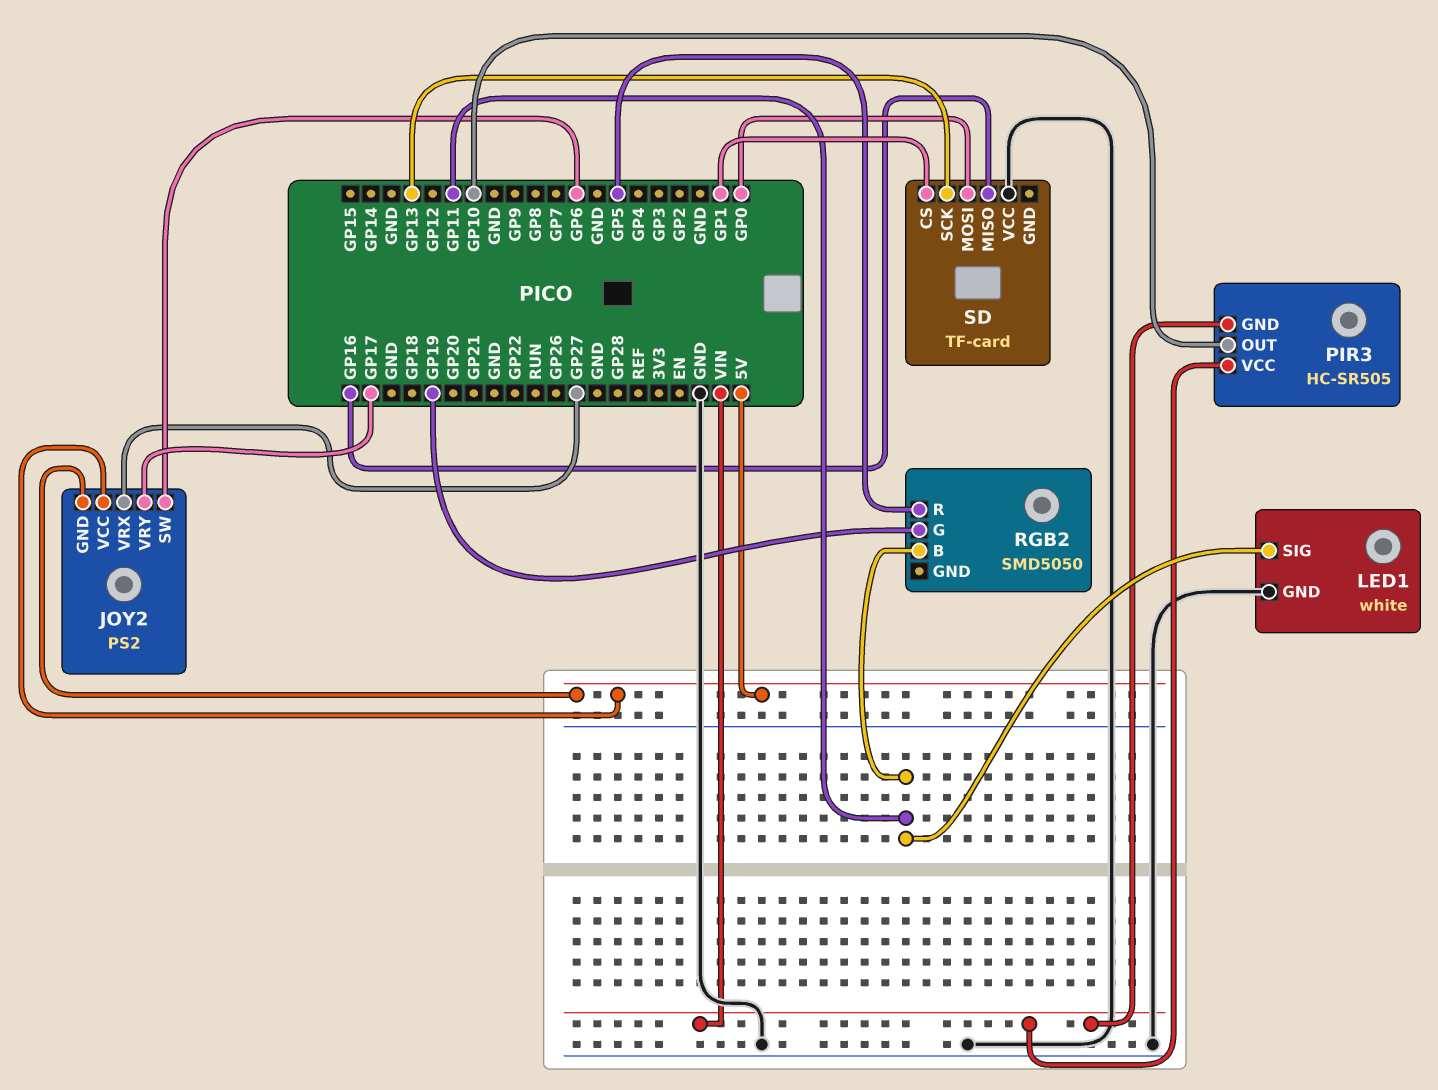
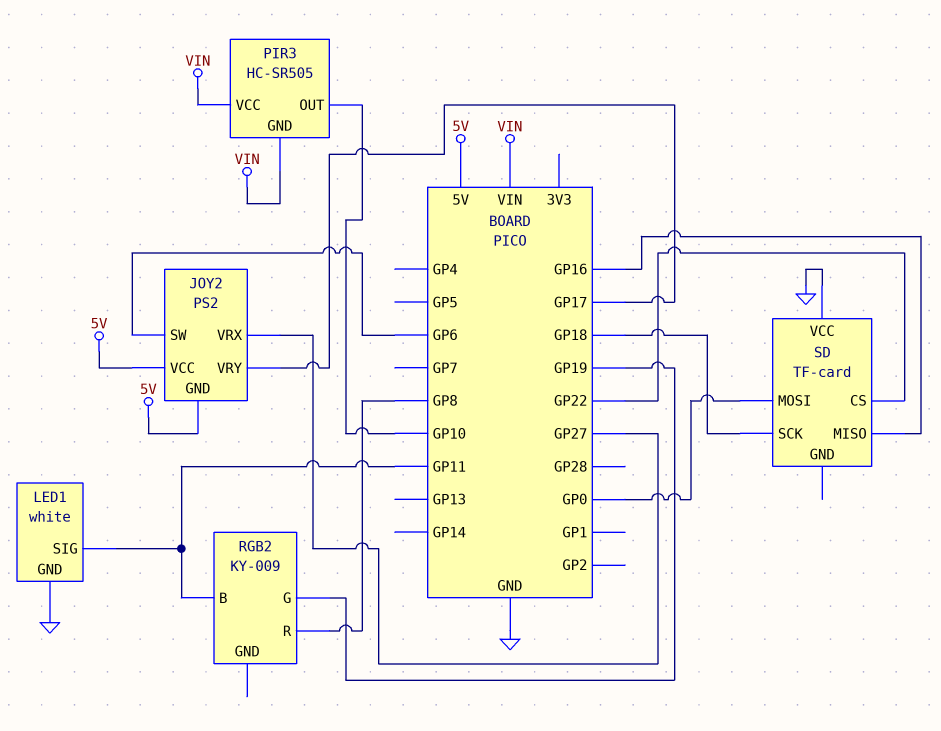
RGB2: SMD5050 -> KY-009
RGB2 pin R: GP5 -> GP8
SD pin CS: GP1 -> GP22
SD pin SCK: GP13 -> GP18

